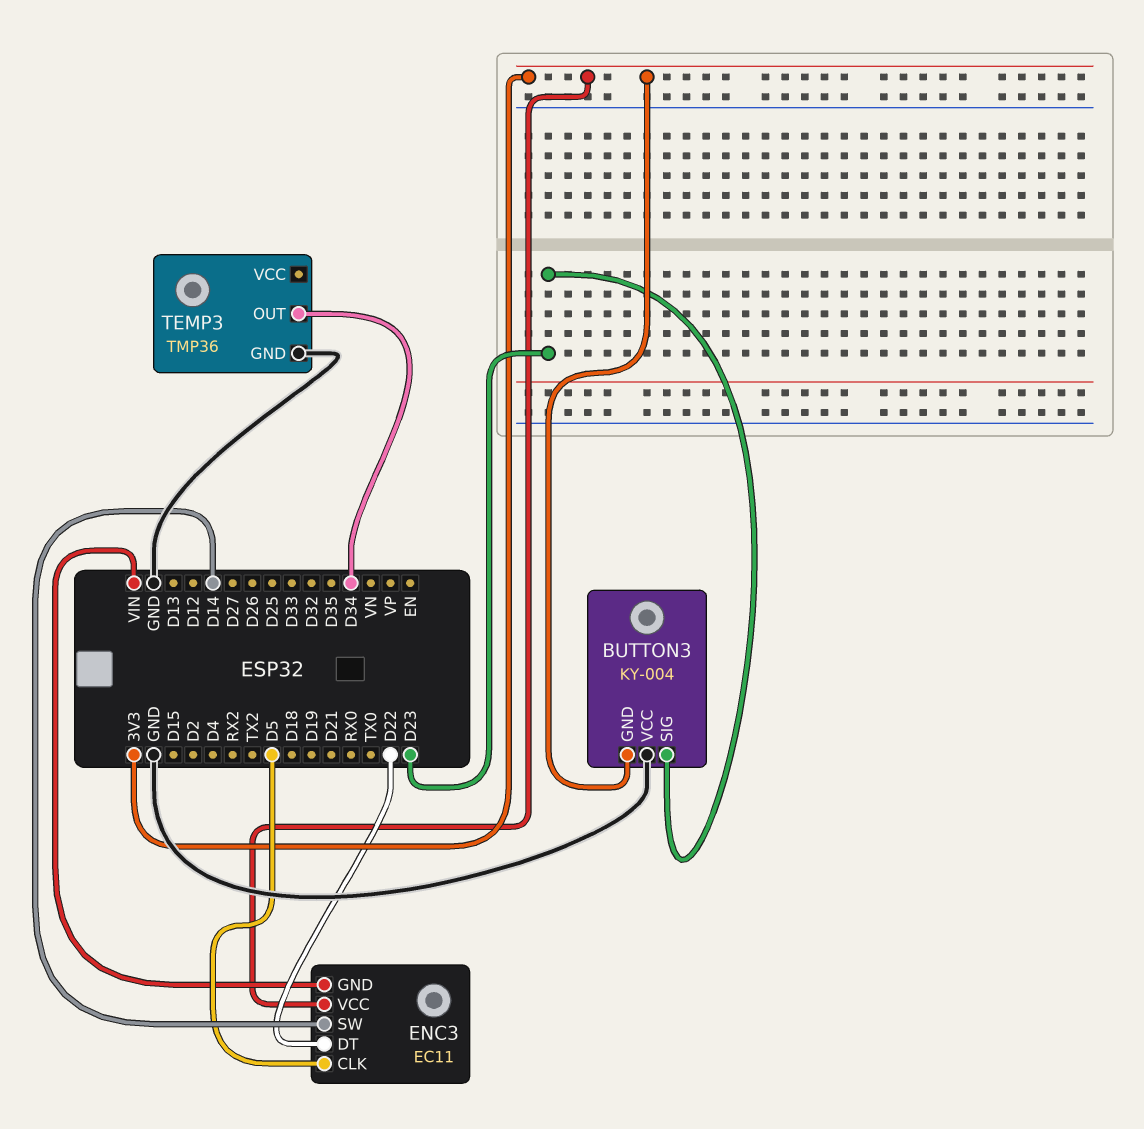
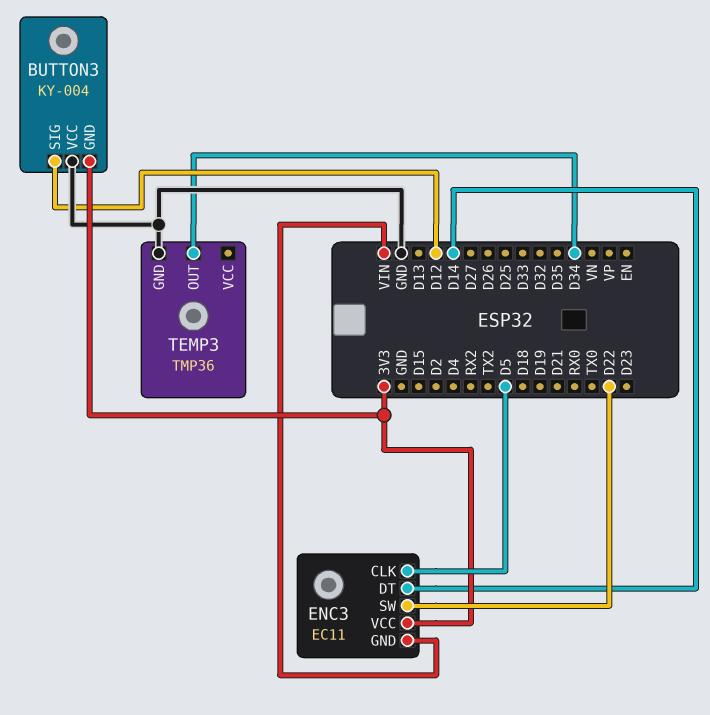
BUTTON3 pin SIG: D23 -> D12
ENC3 pin DT: D22 -> D14
ENC3 pin SW: D14 -> D22

